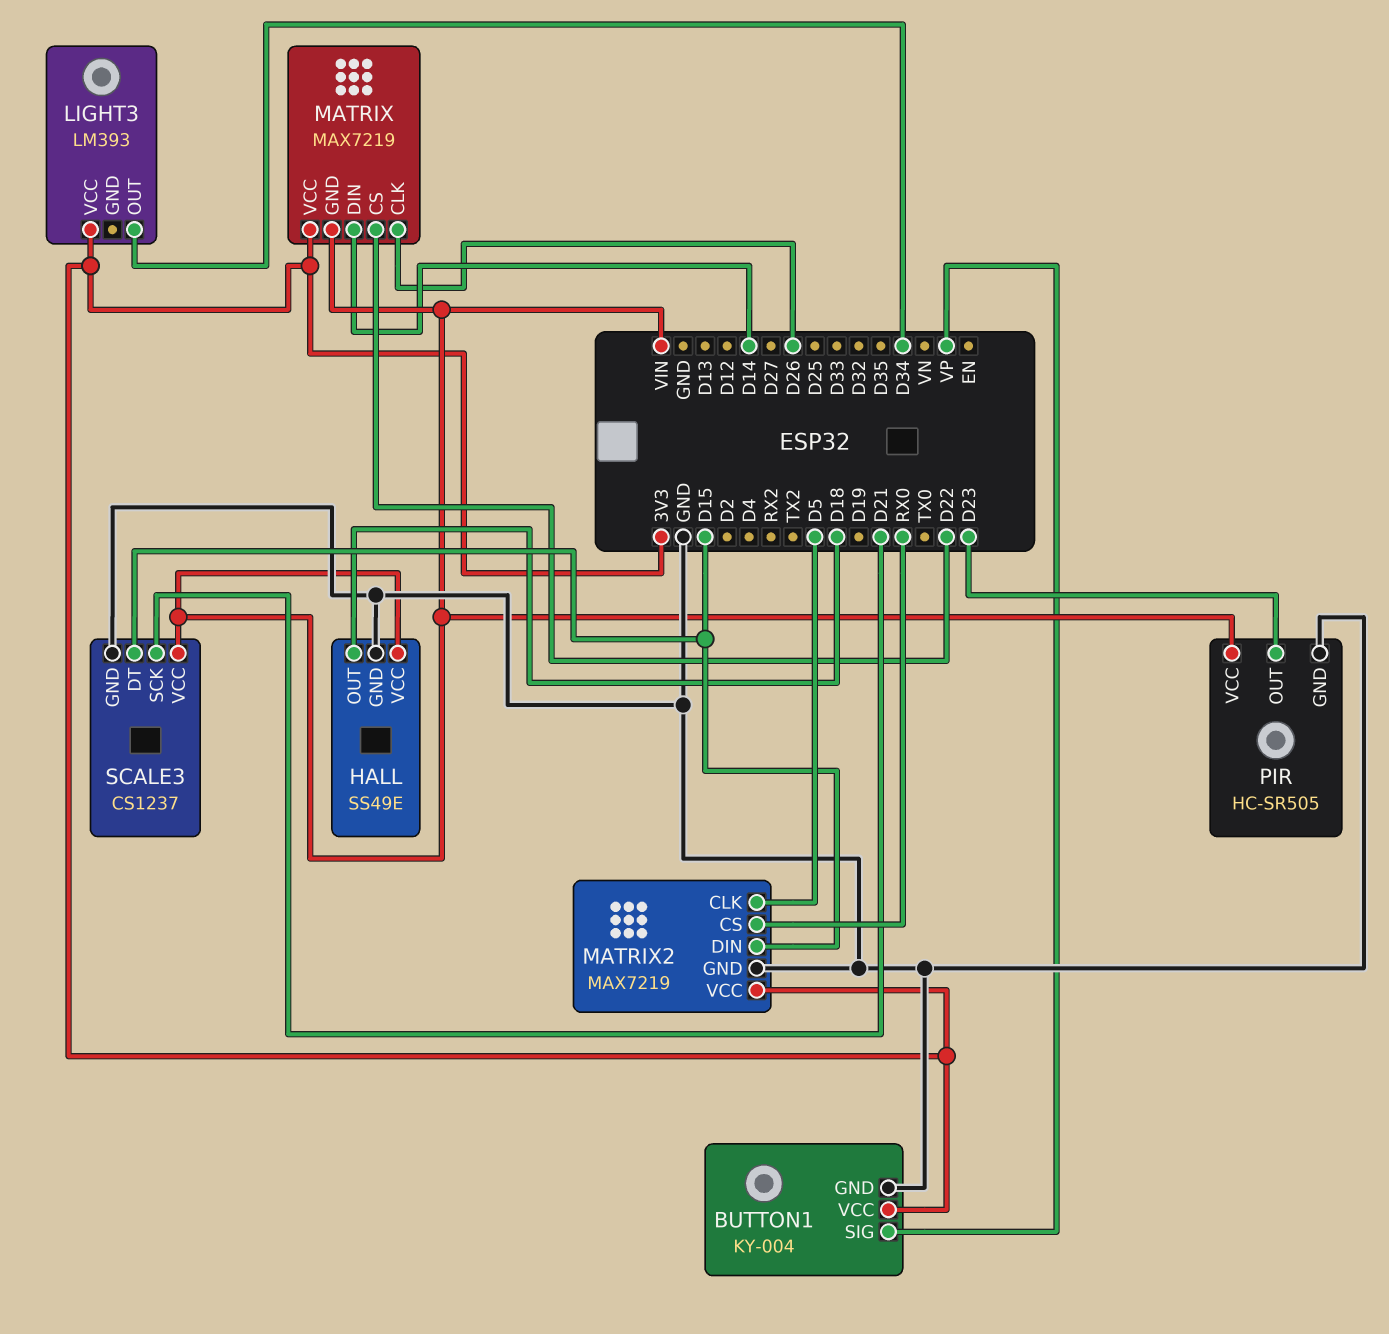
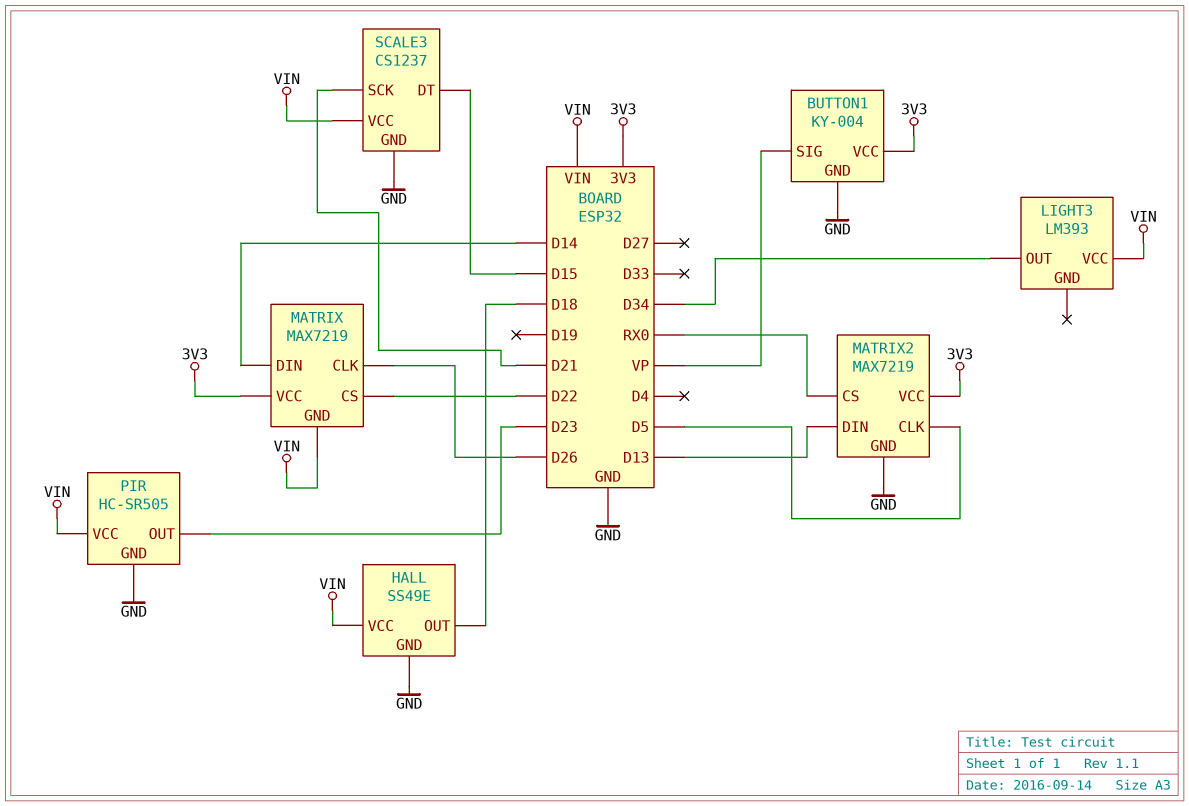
LIGHT3 pin VCC: 3V3 -> VIN
MATRIX2 pin DIN: D15 -> D13

